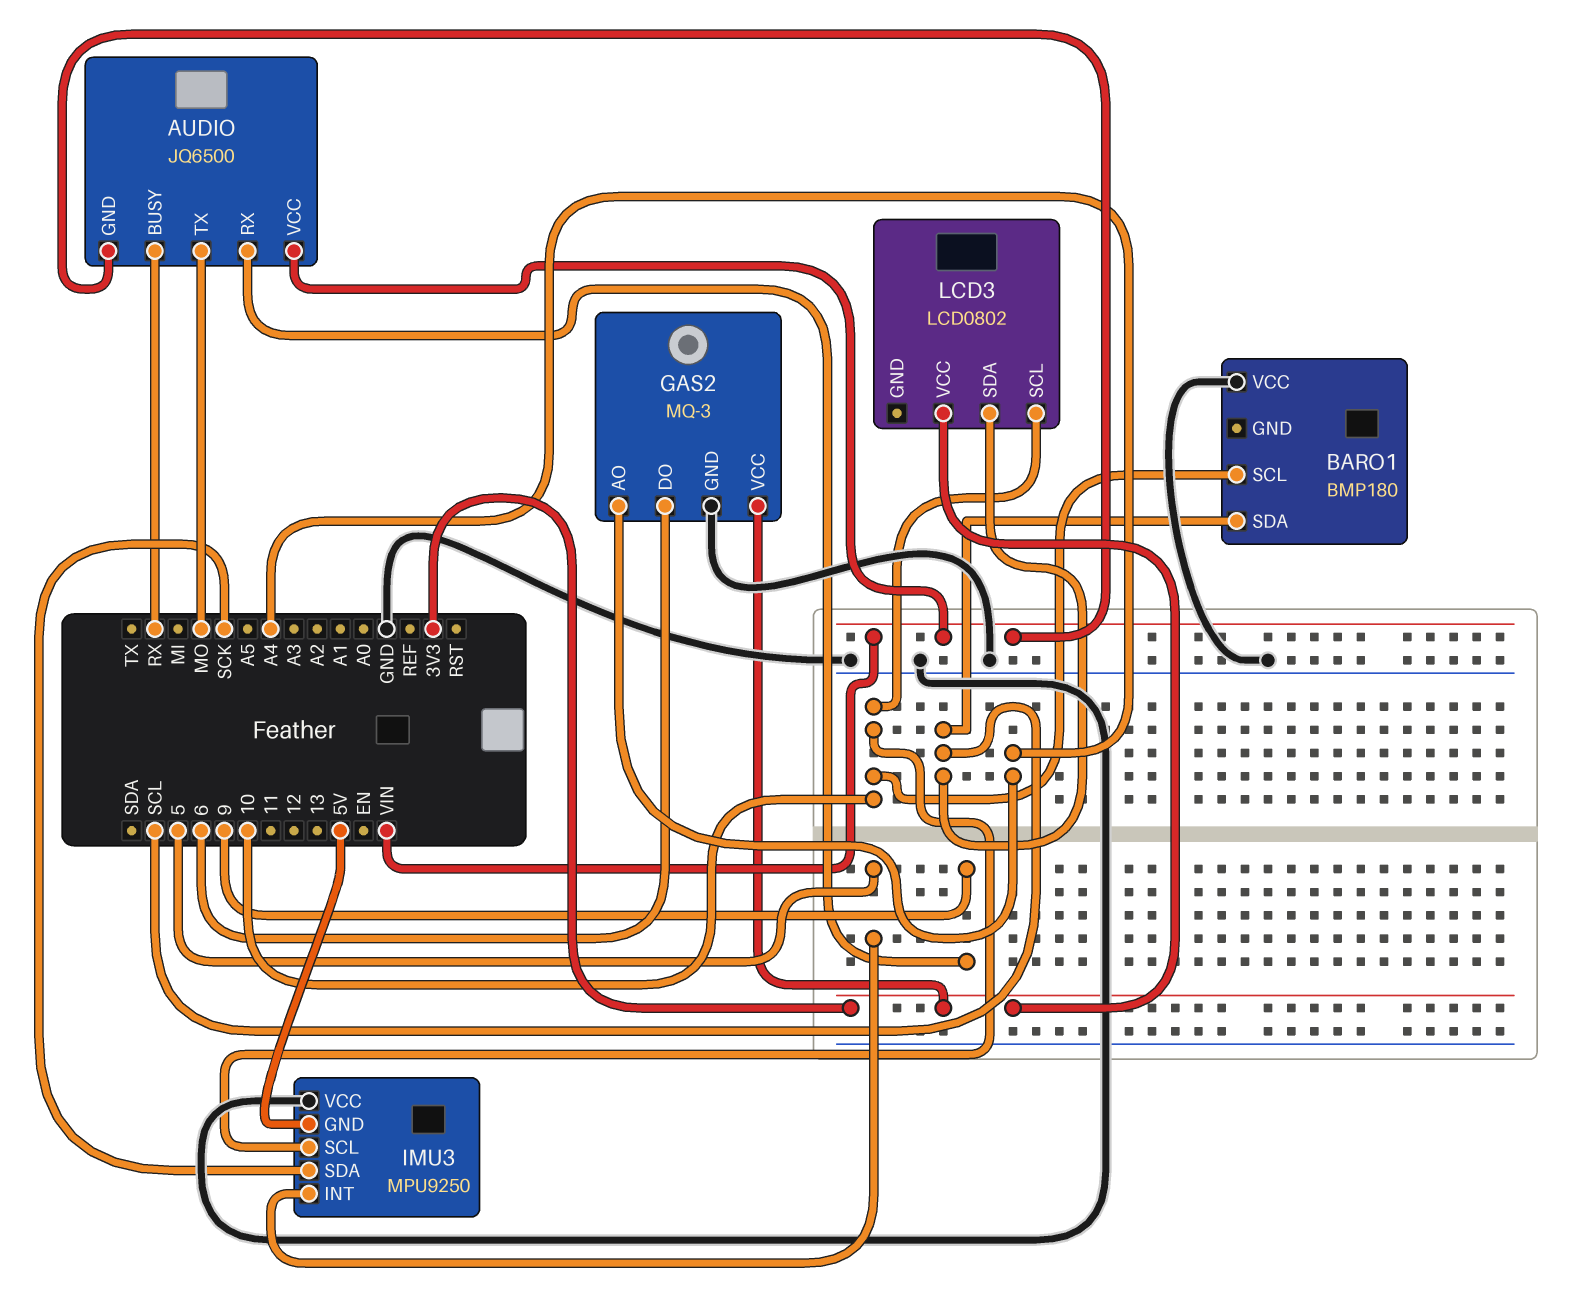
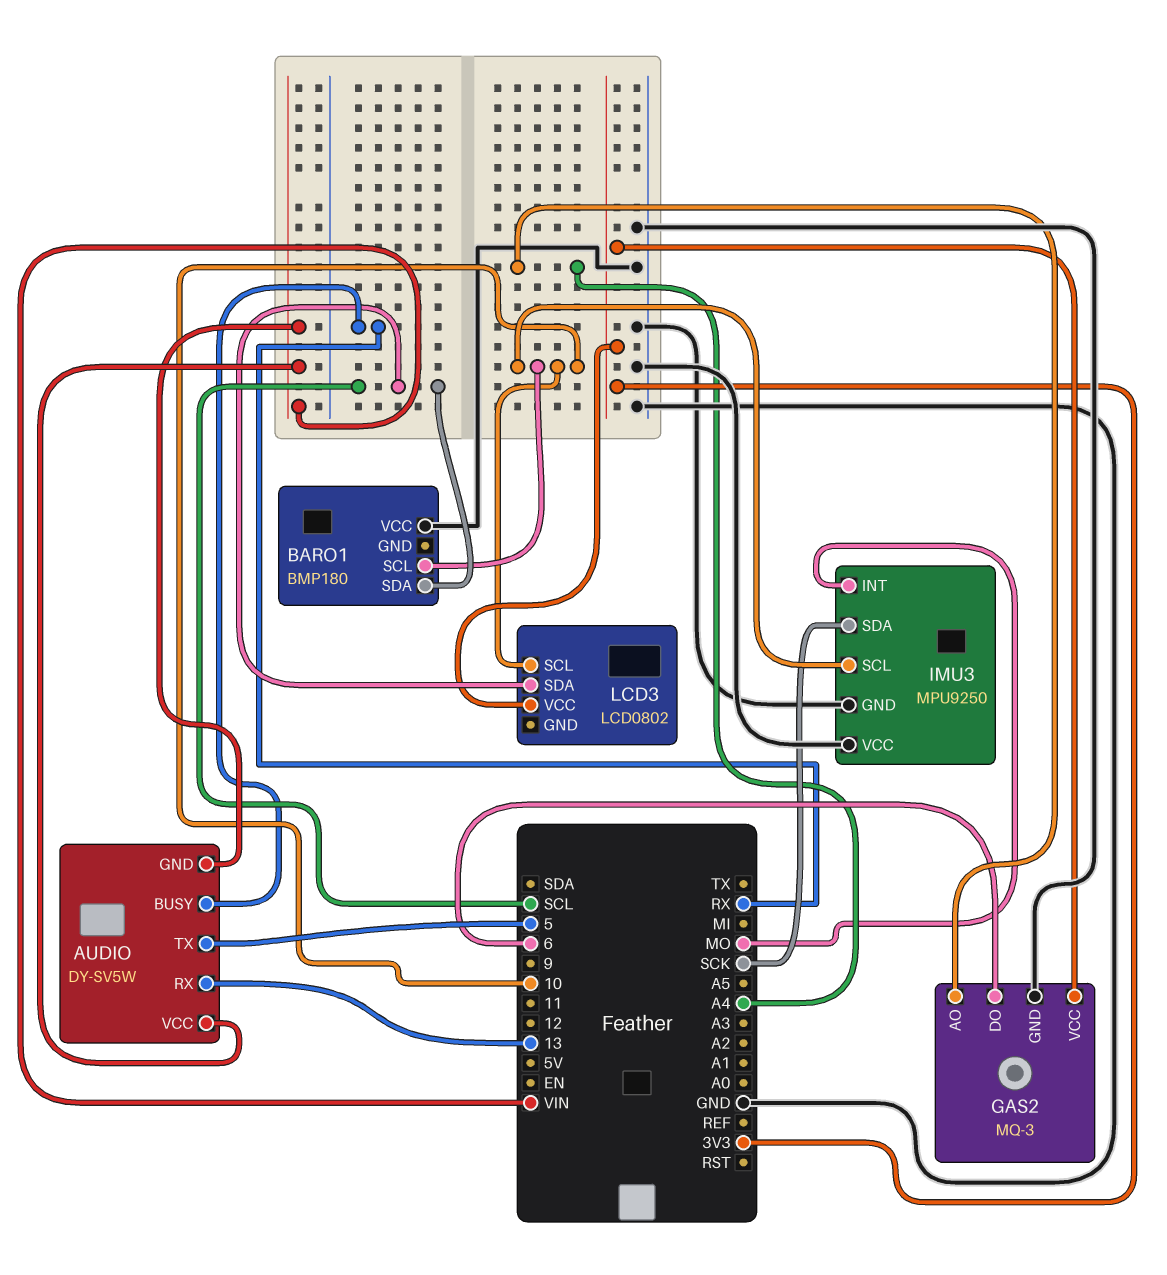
AUDIO: JQ6500 -> DY-SV5W
AUDIO pin RX: 9 -> 13
AUDIO pin TX: MO -> 5
IMU3 pin GND: 5V -> GND
IMU3 pin INT: 5 -> MO

